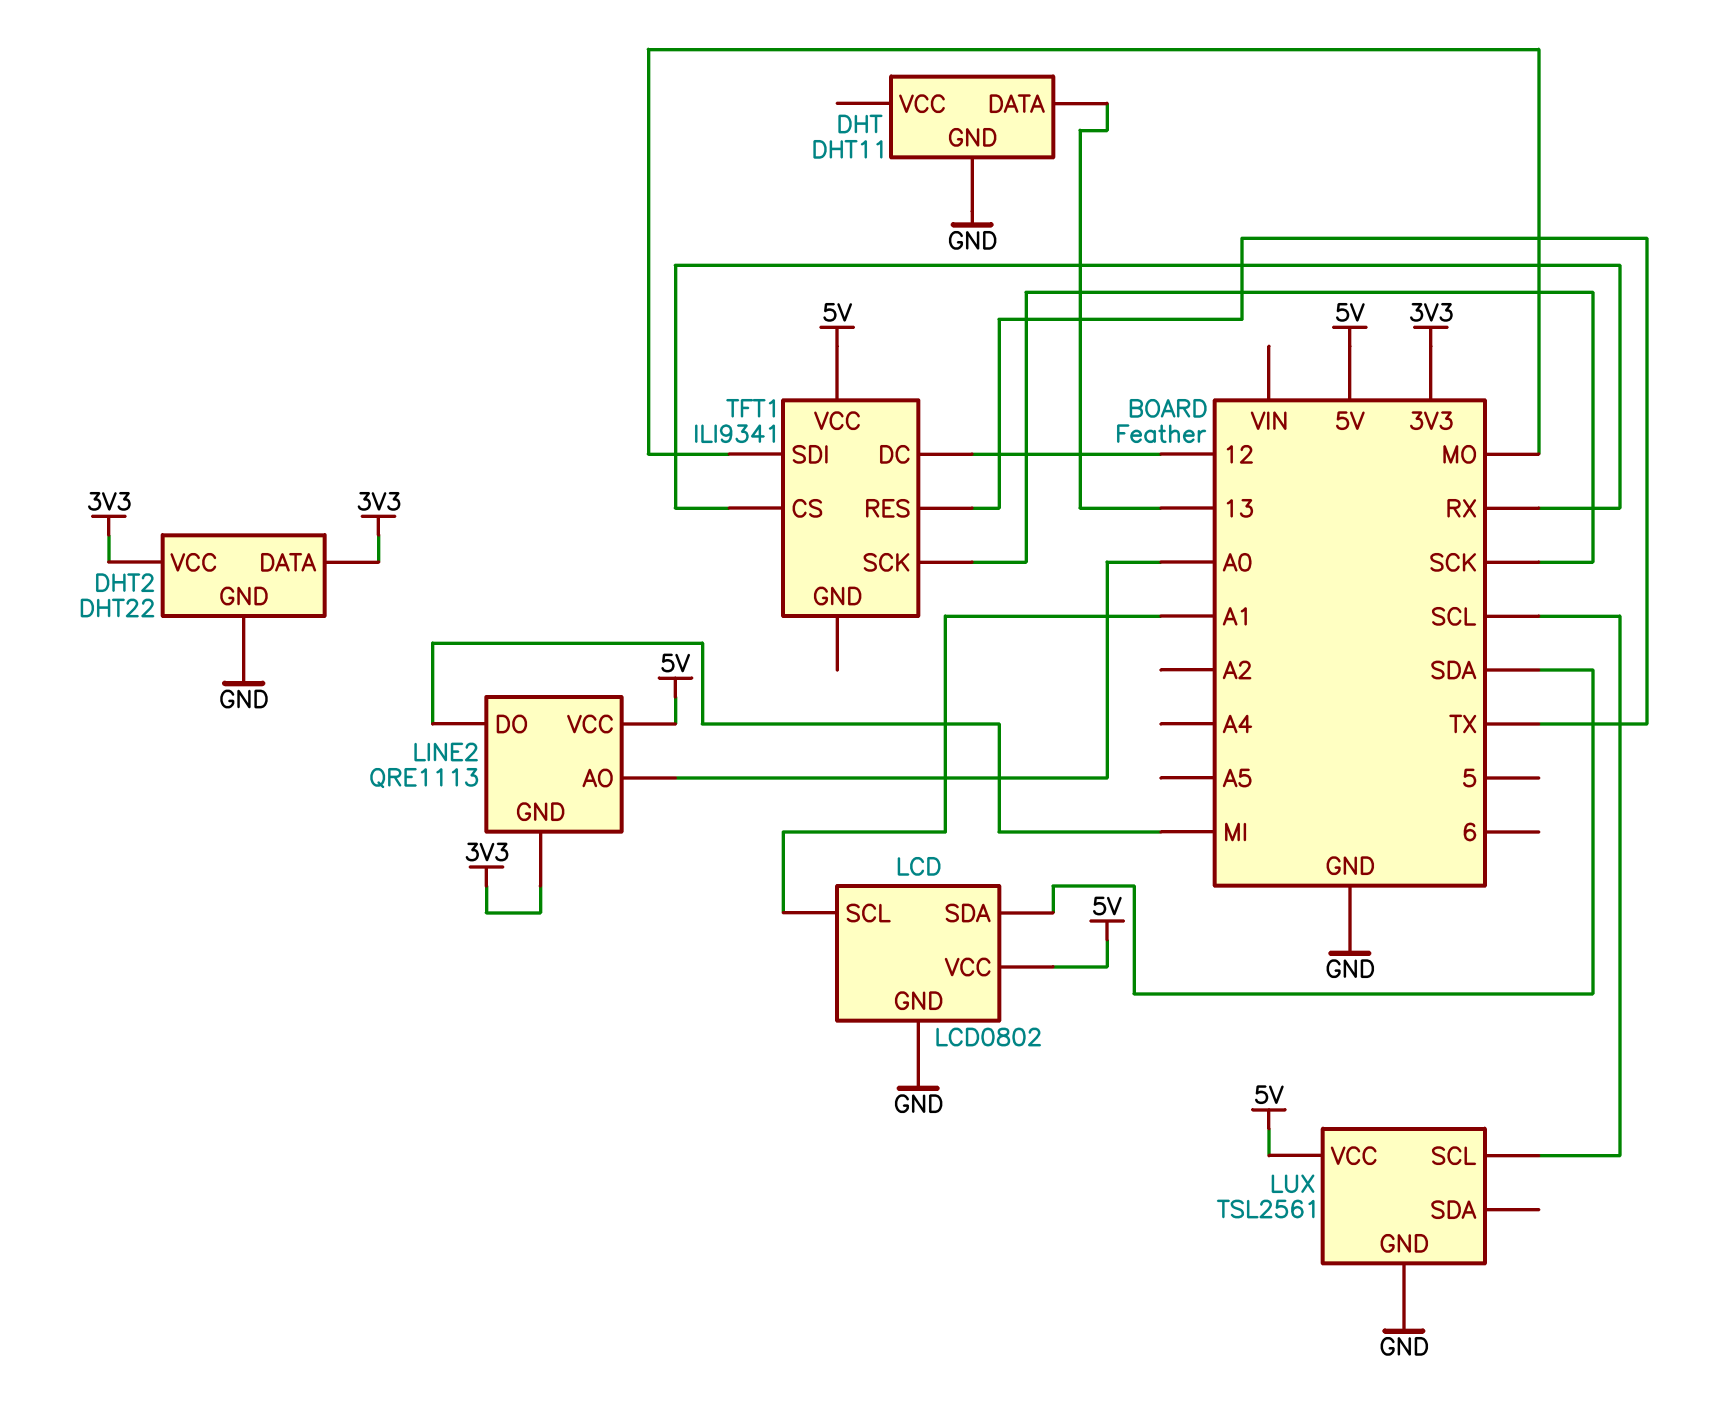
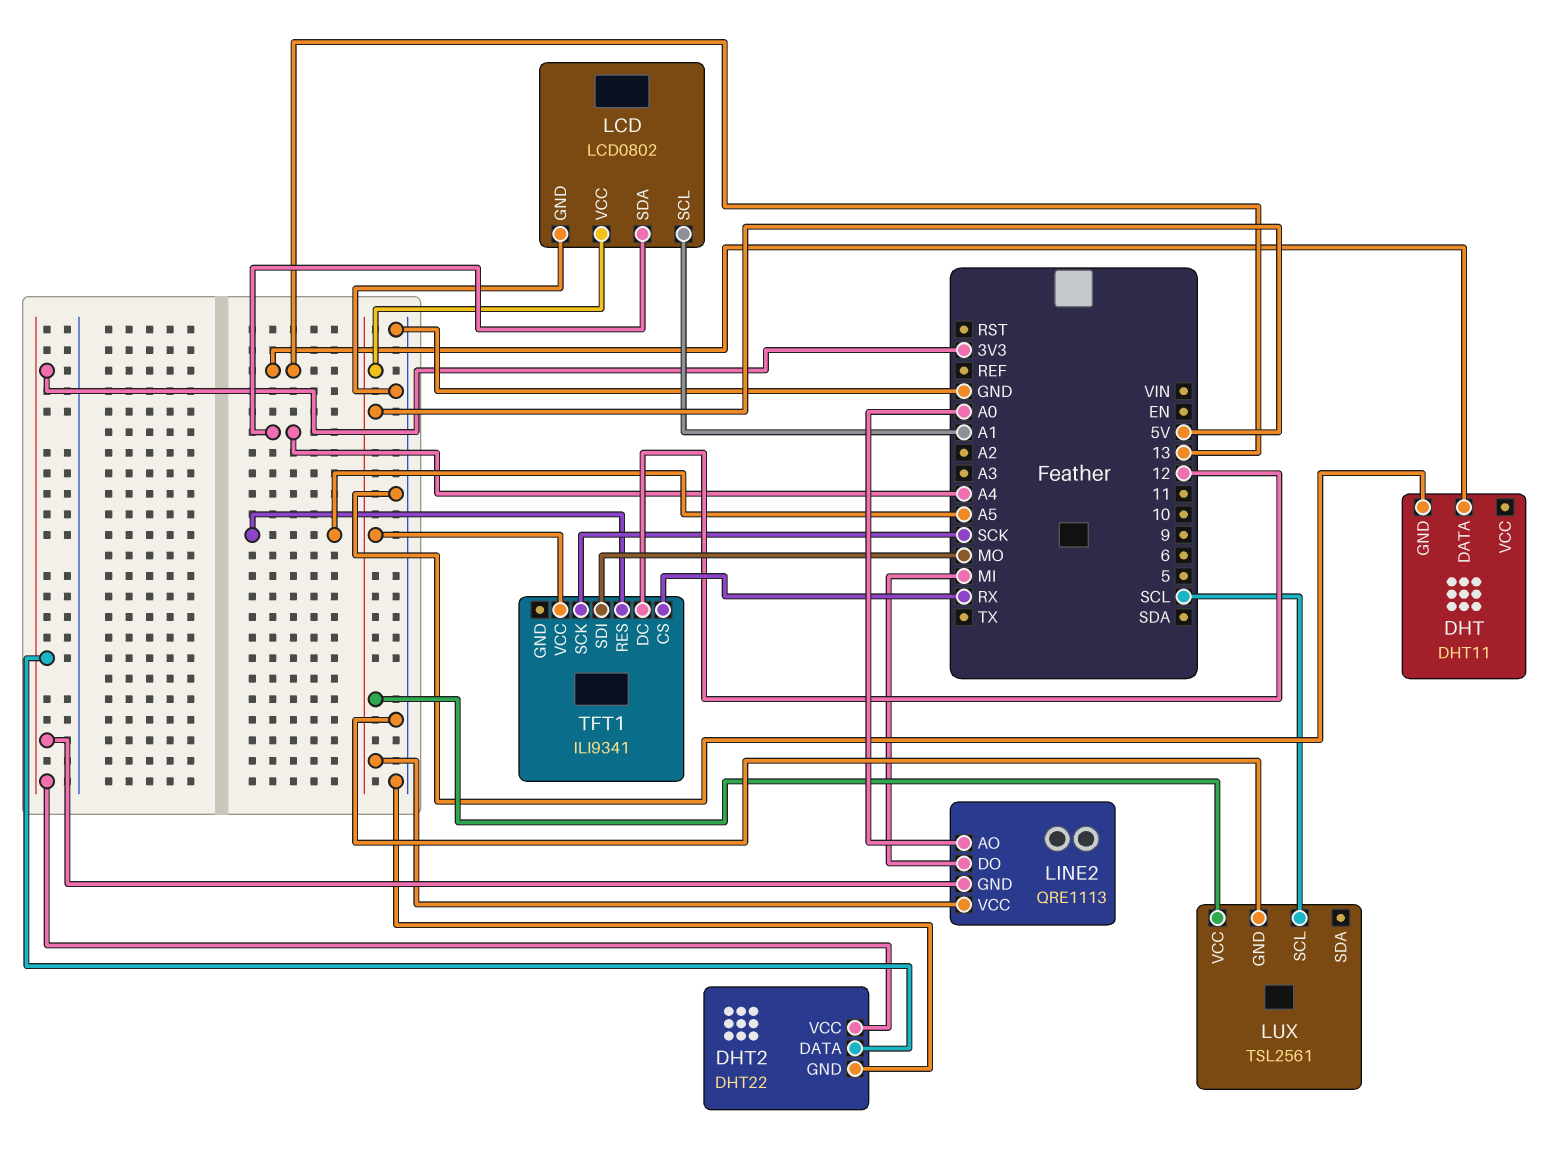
LCD pin SDA: SDA -> A4
TFT1 pin RES: TX -> A5

